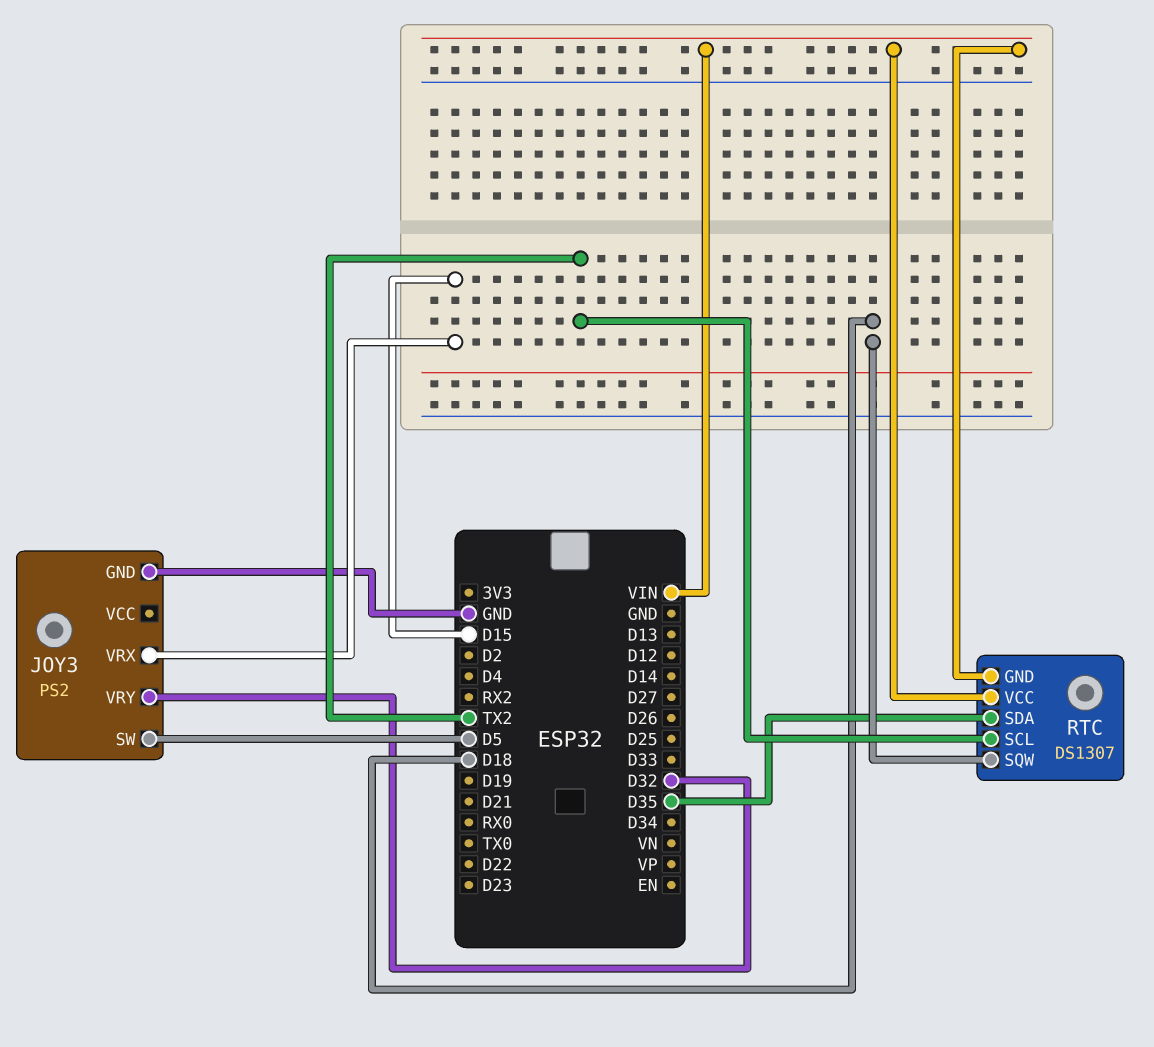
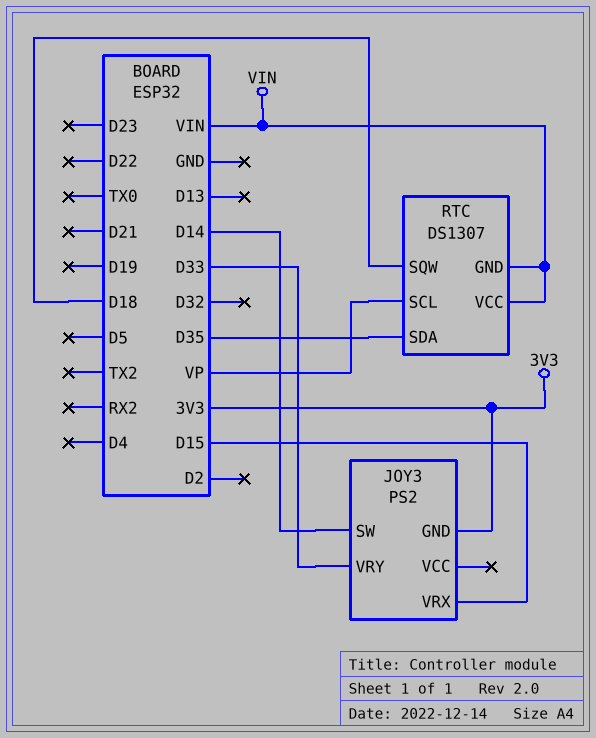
JOY3 pin GND: GND -> 3V3
JOY3 pin SW: D5 -> D14
JOY3 pin VRY: D32 -> D33
RTC pin SCL: TX2 -> VP

